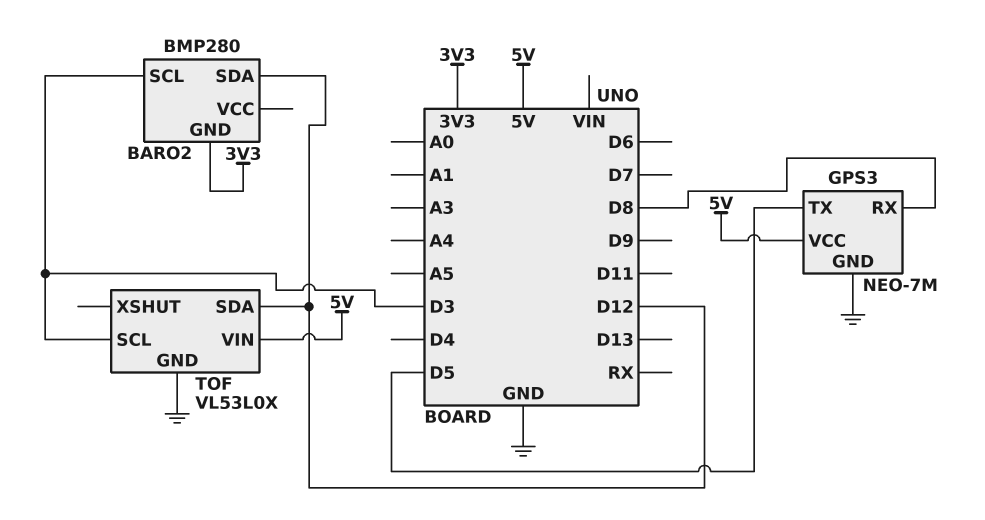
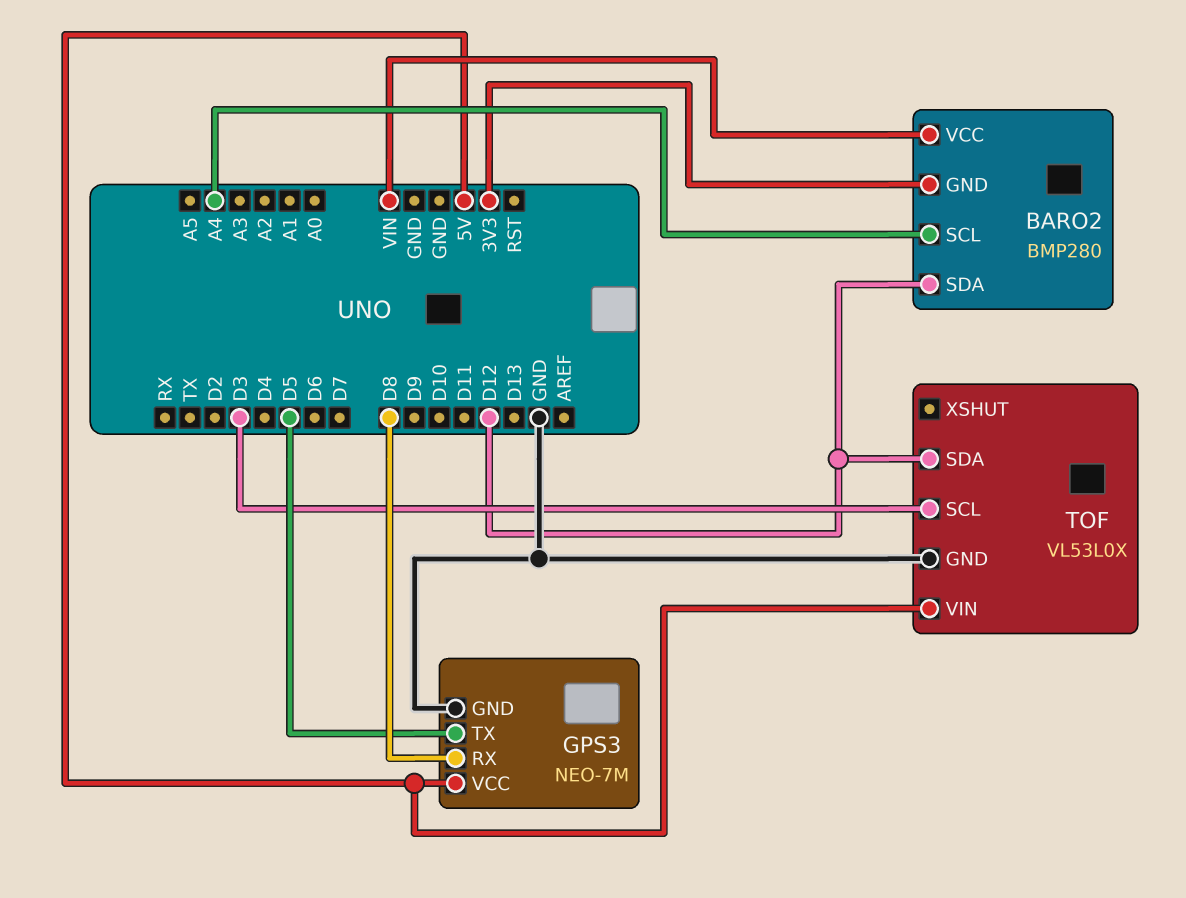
BARO2 pin SCL: D3 -> A4
BARO2 pin VCC: none -> VIN

